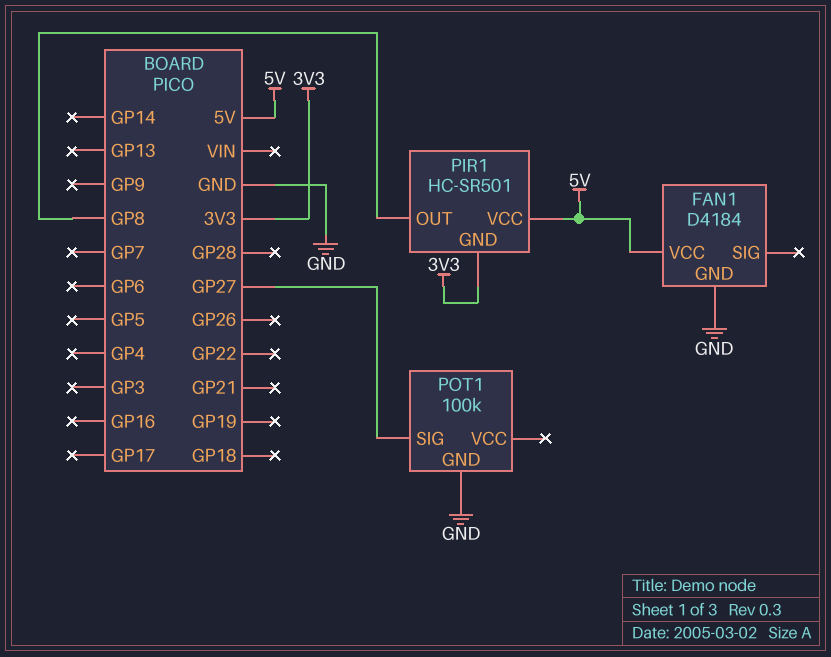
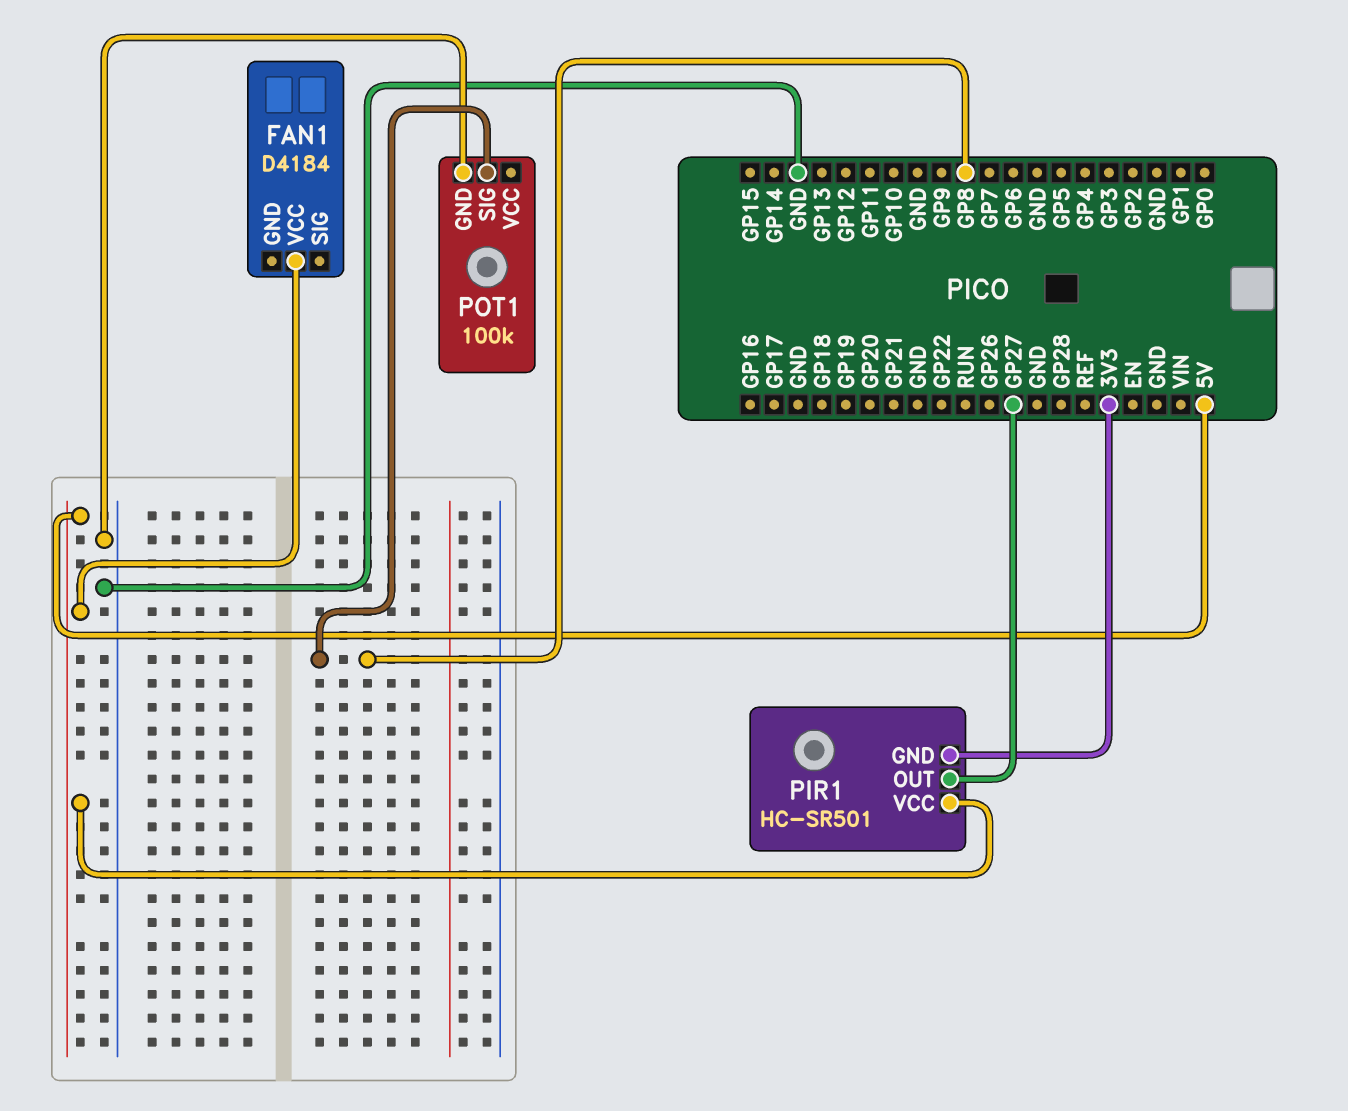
FAN1 pin GND: GND -> none
PIR1 pin OUT: GP8 -> GP27
POT1 pin SIG: GP27 -> GP8

